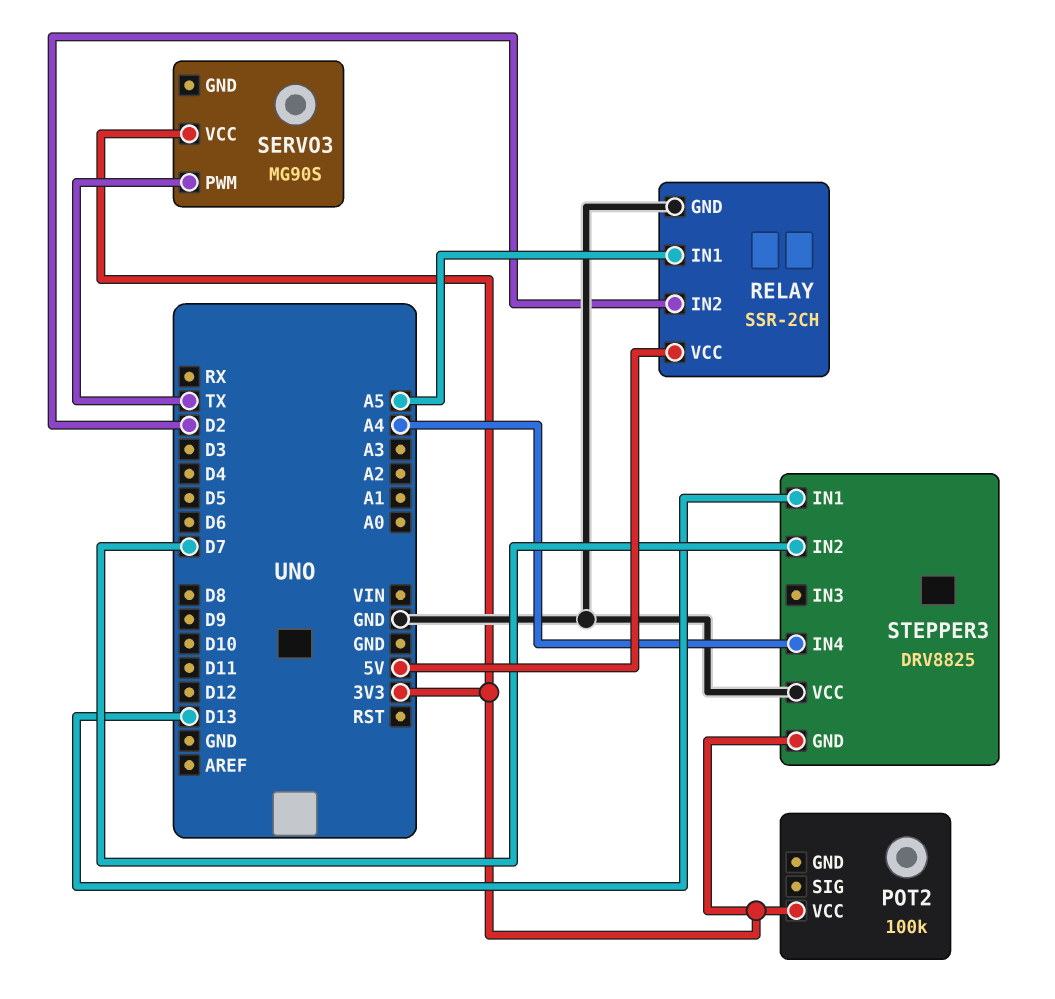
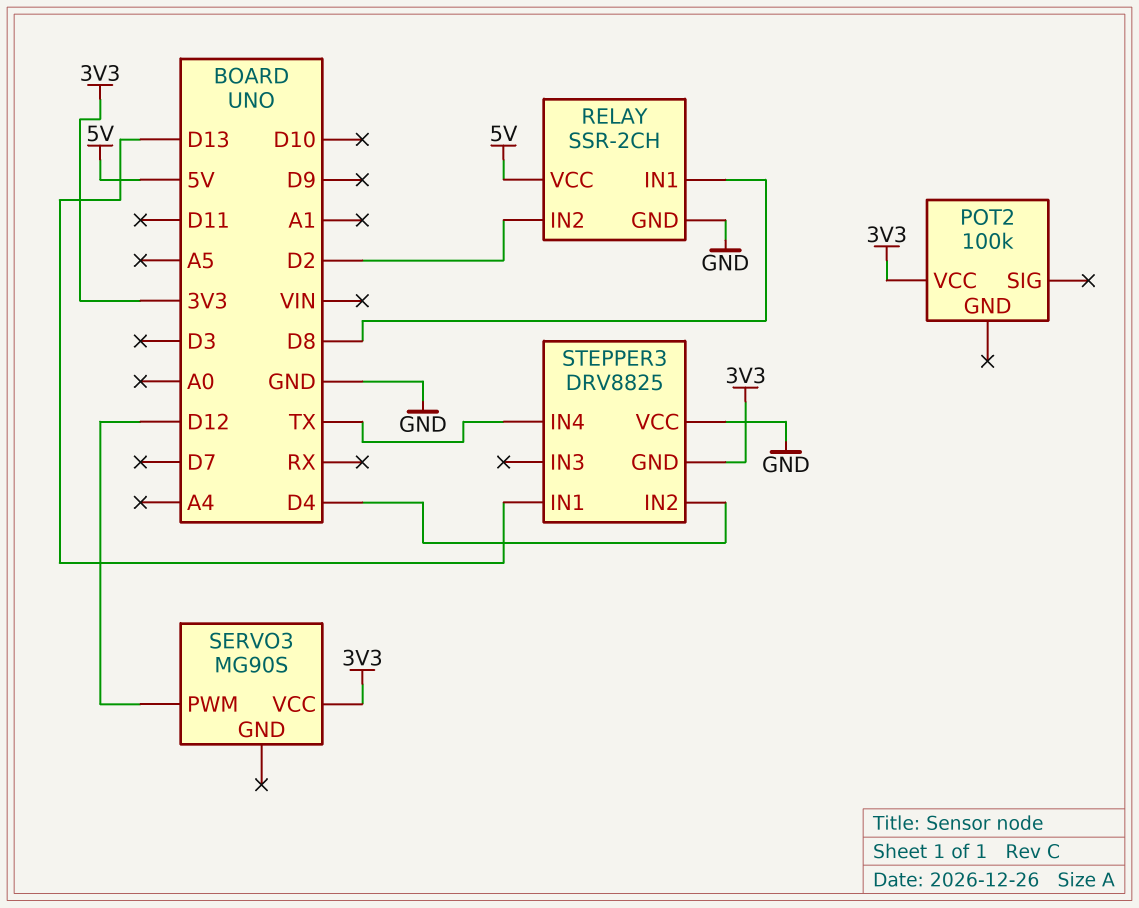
RELAY pin IN1: A5 -> D8
SERVO3 pin PWM: TX -> D12
STEPPER3 pin IN2: D7 -> D4
STEPPER3 pin IN4: A4 -> TX

